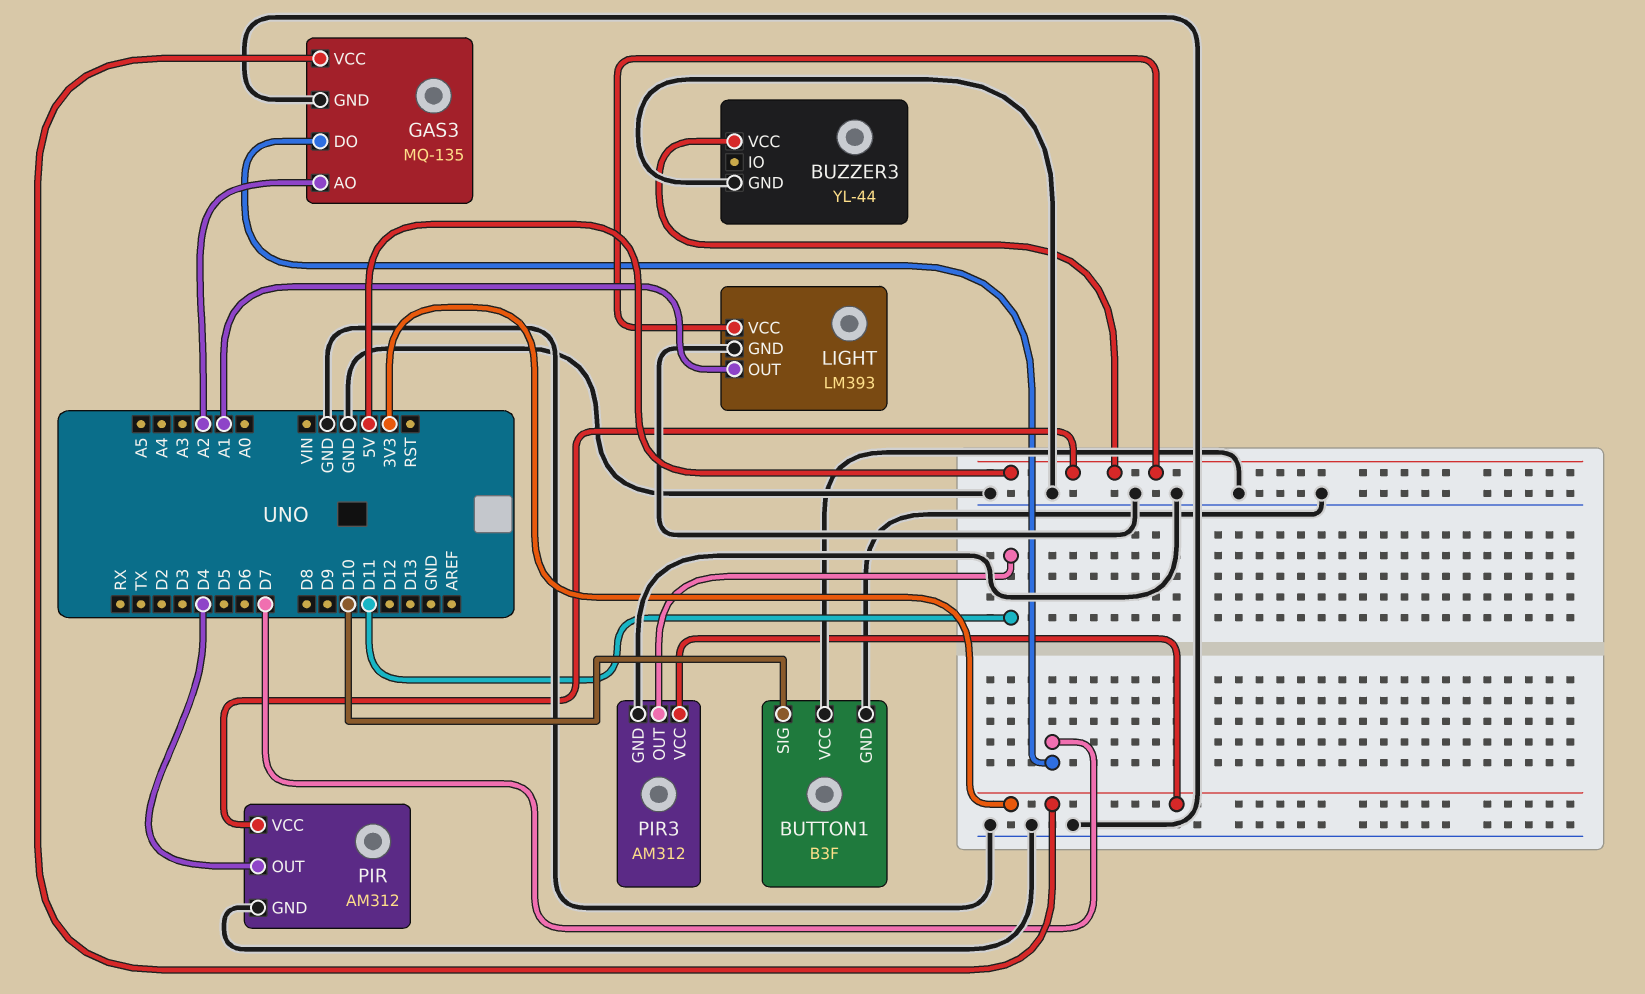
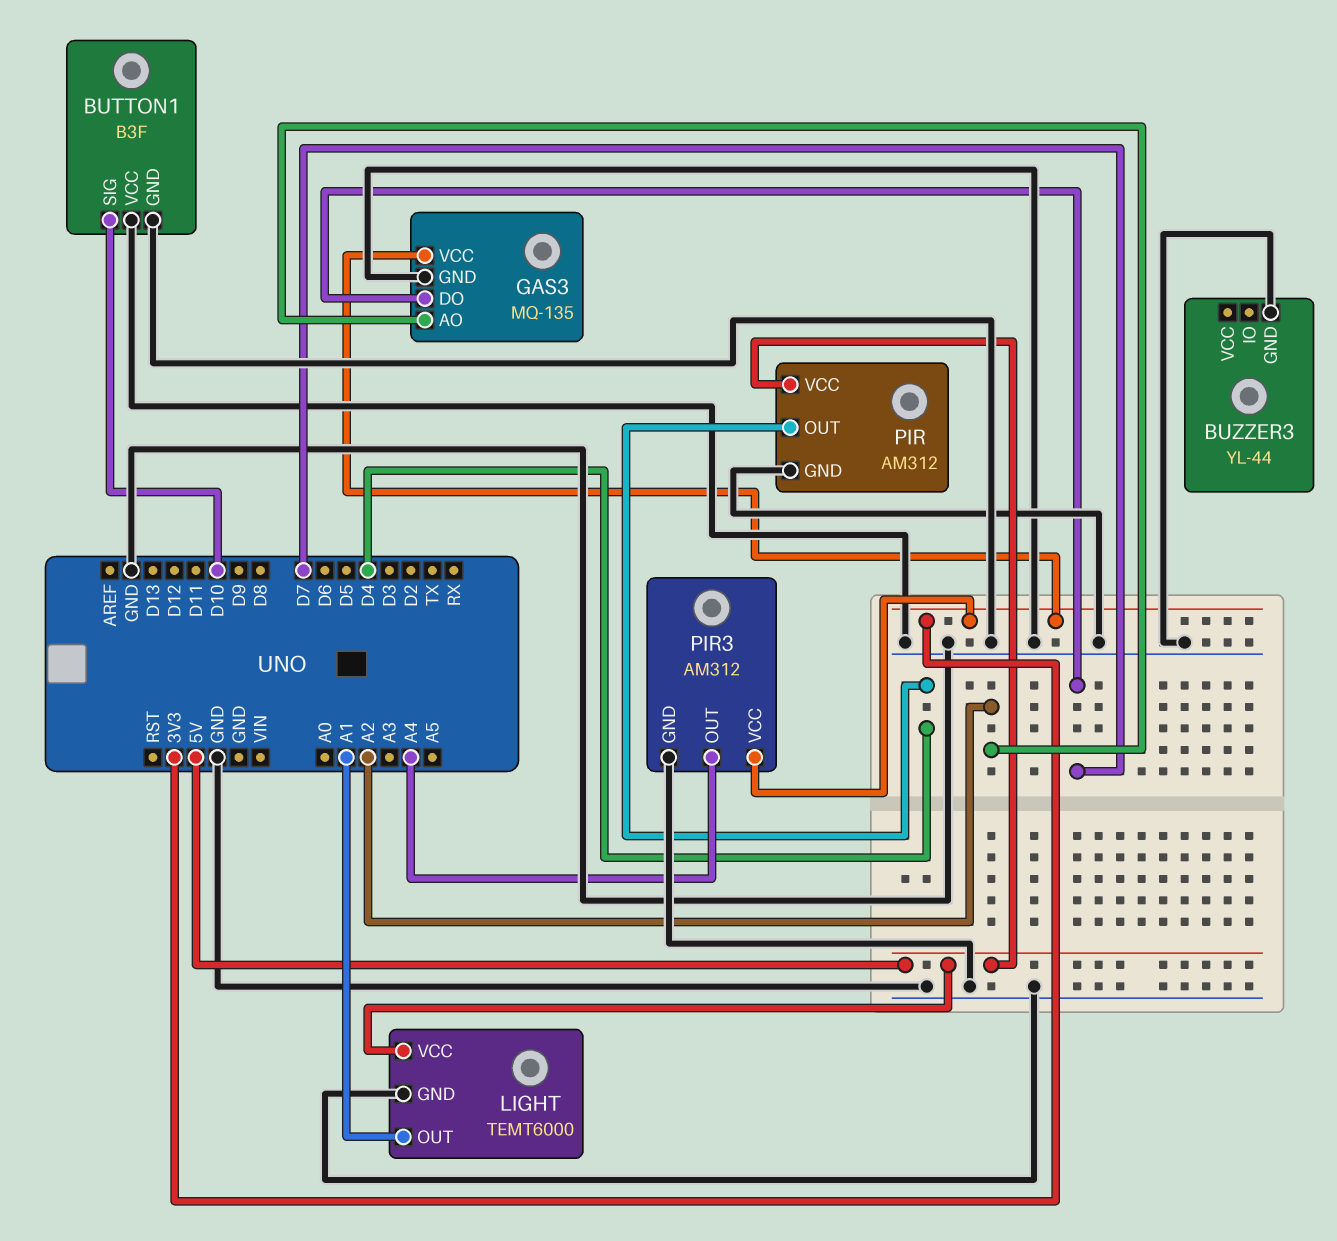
BUZZER3 pin VCC: 5V -> none
LIGHT: LM393 -> TEMT6000
PIR3 pin OUT: D11 -> A4

